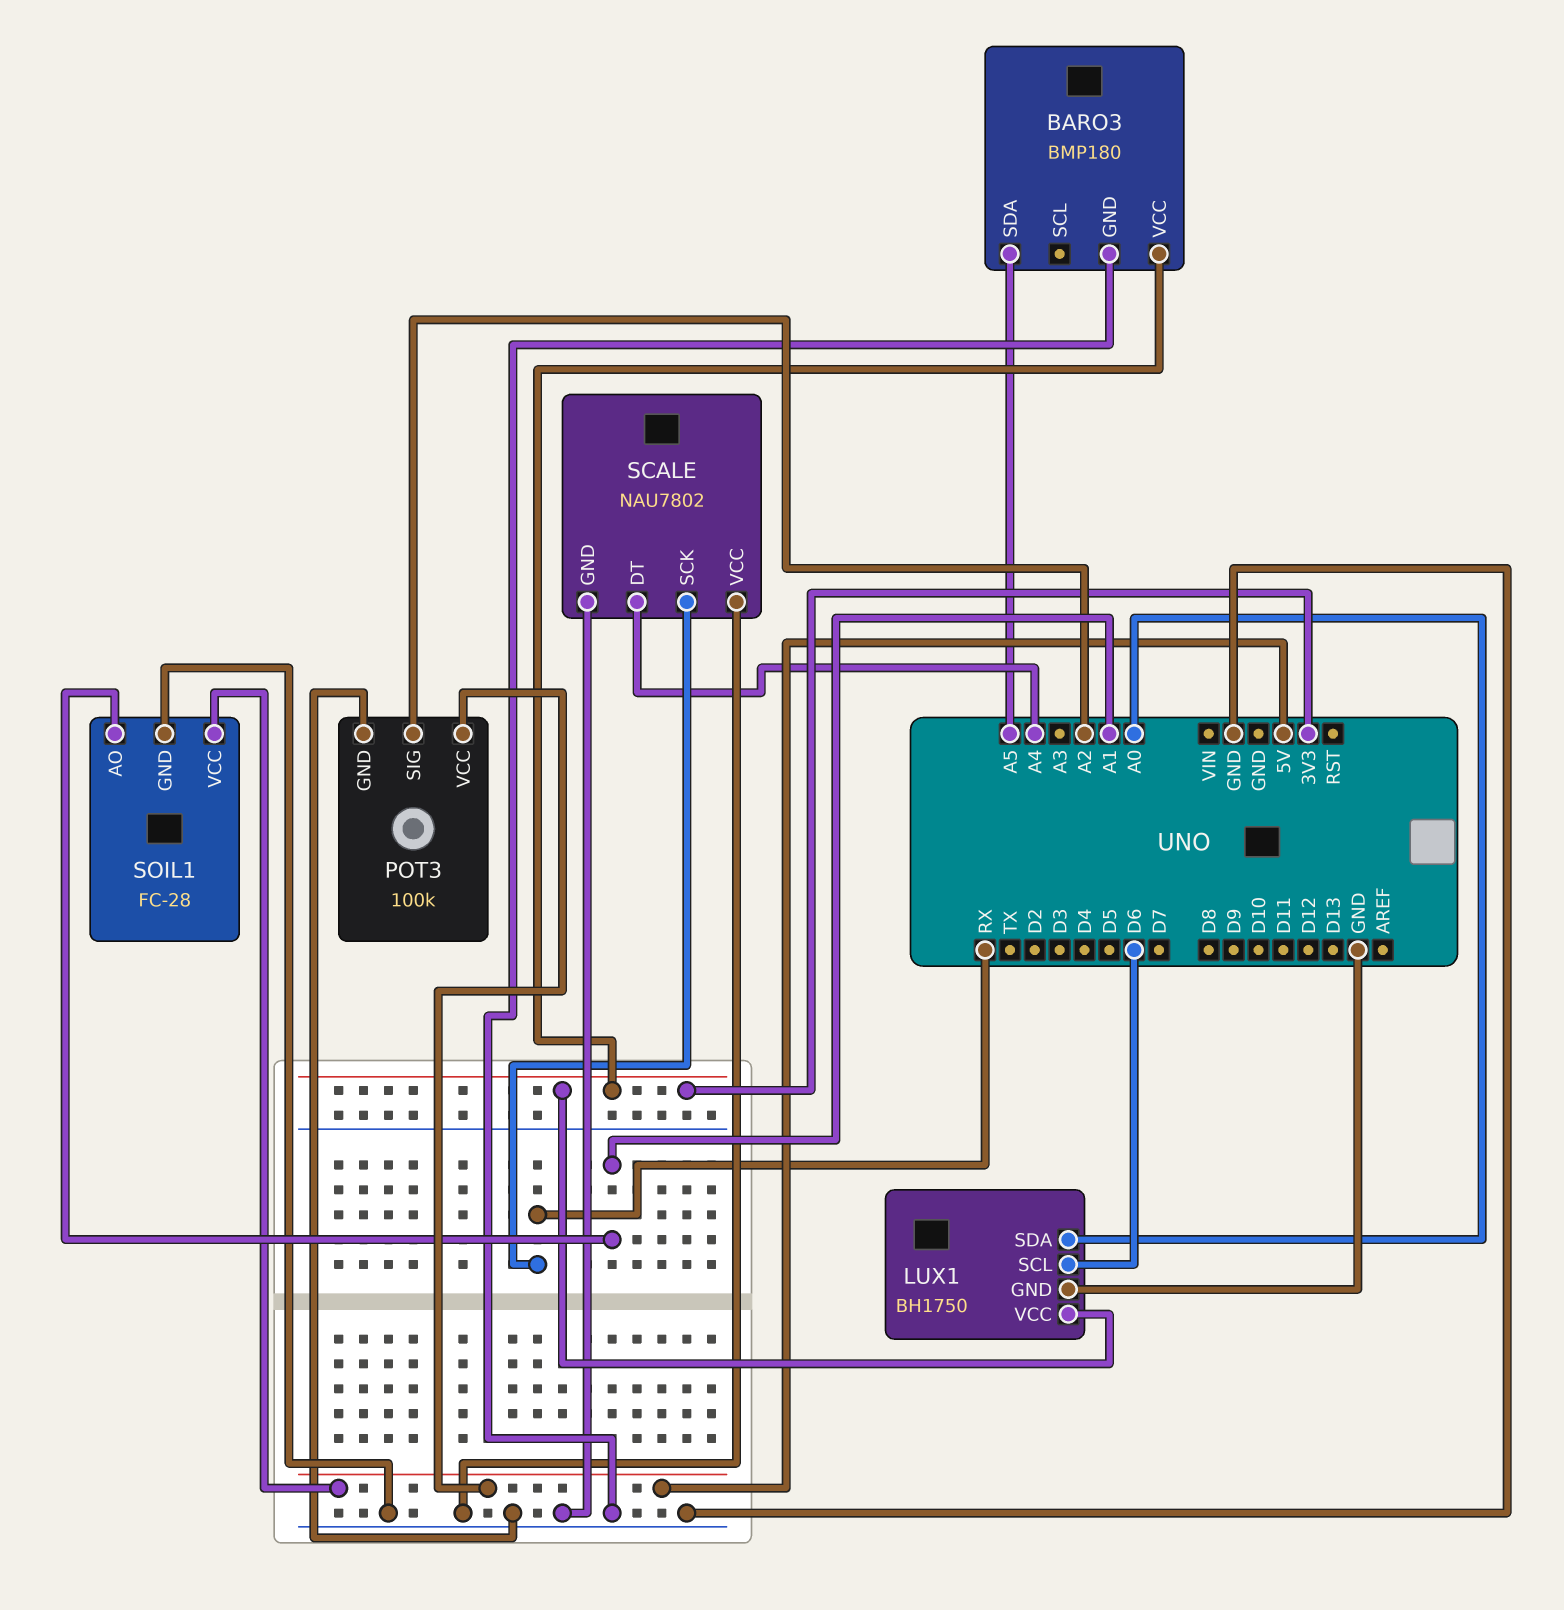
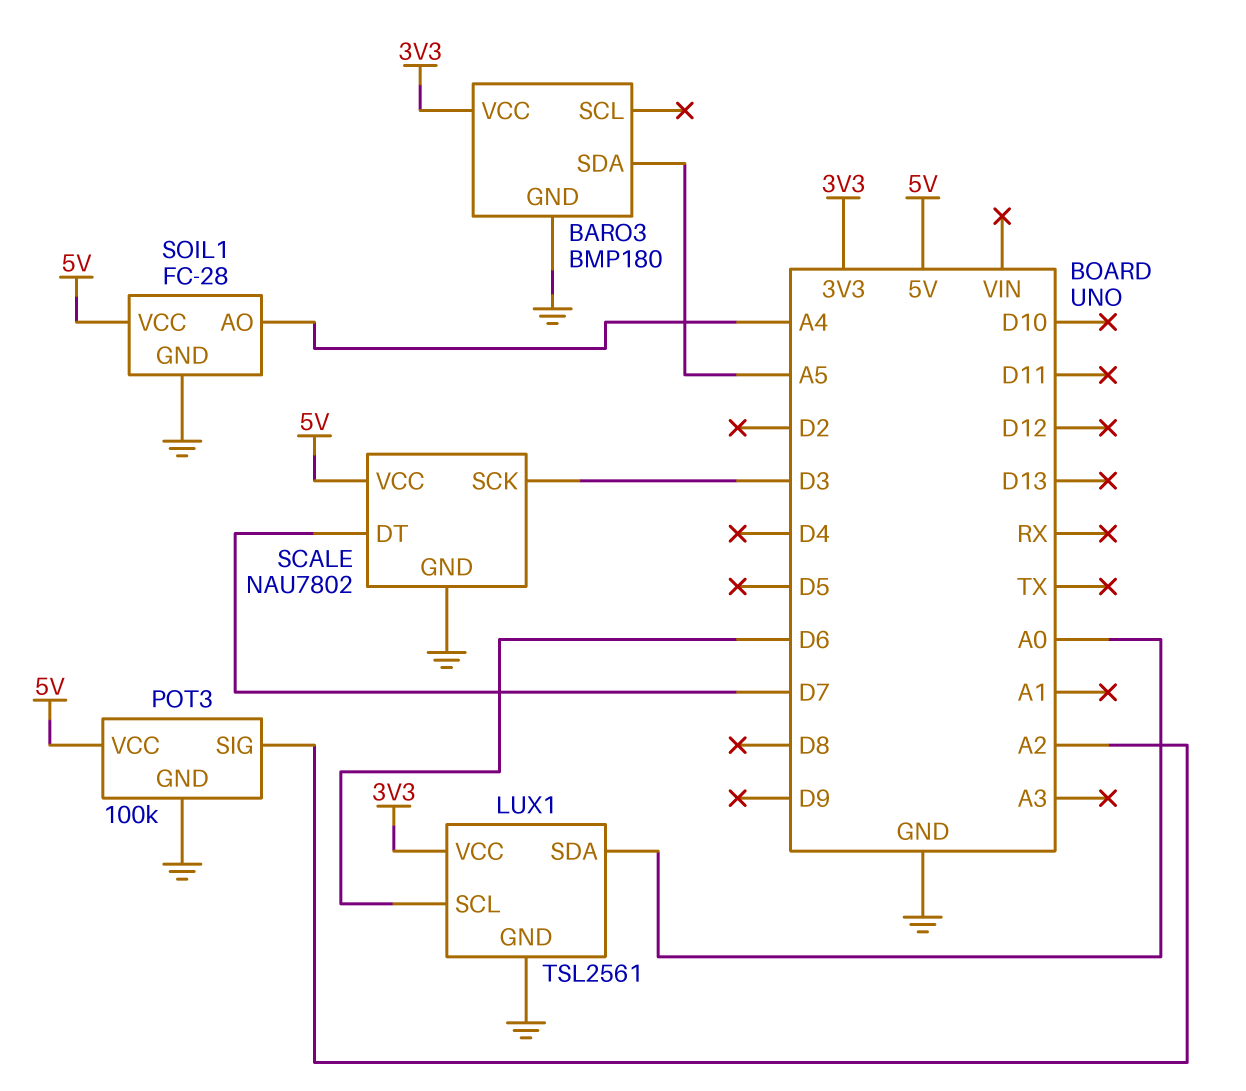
LUX1: BH1750 -> TSL2561
SCALE pin DT: A4 -> D7
SCALE pin SCK: RX -> D3
SCALE pin VCC: GND -> 5V
SOIL1 pin AO: A1 -> A4

